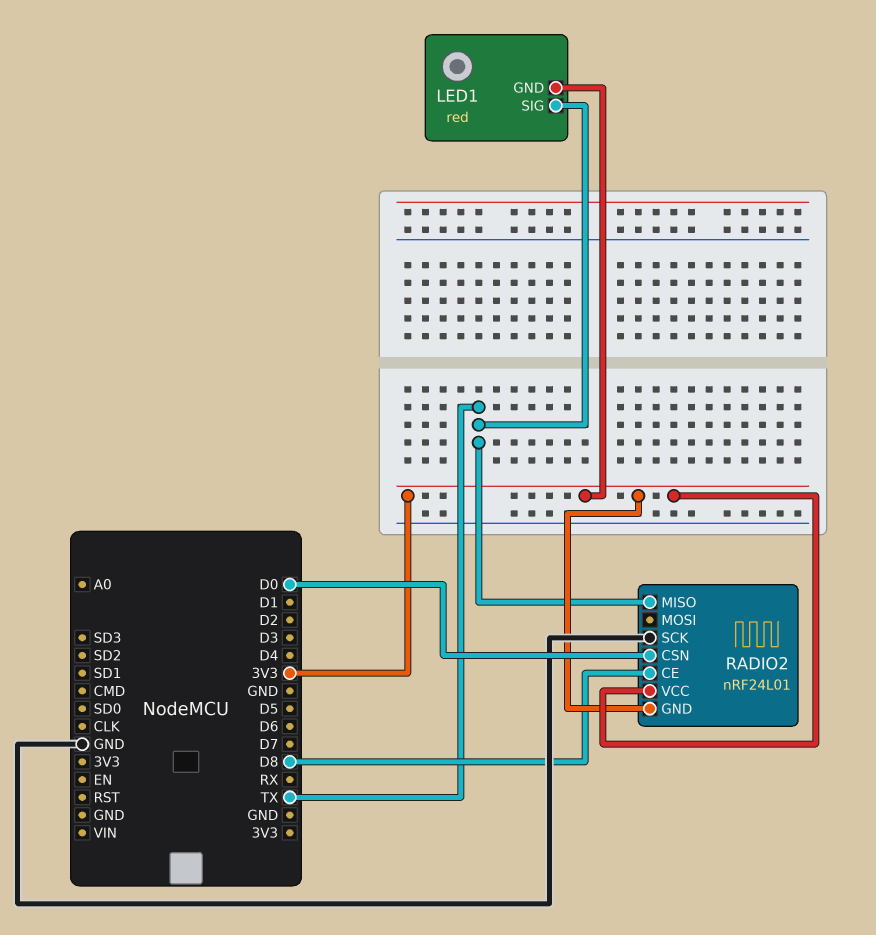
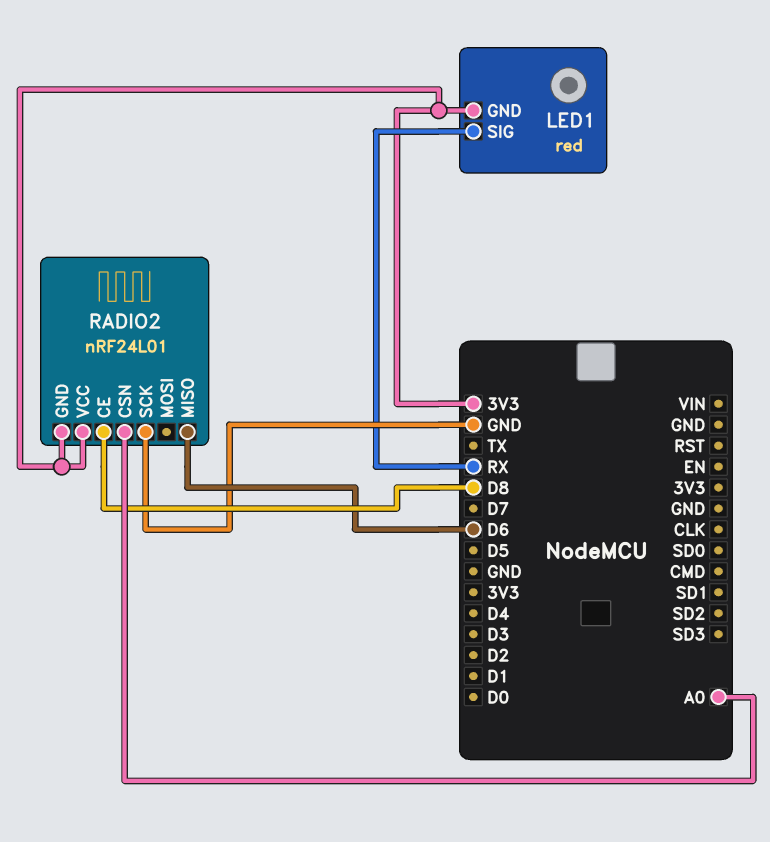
LED1 pin SIG: TX -> RX
RADIO2 pin CSN: D0 -> A0
RADIO2 pin MISO: TX -> D6

